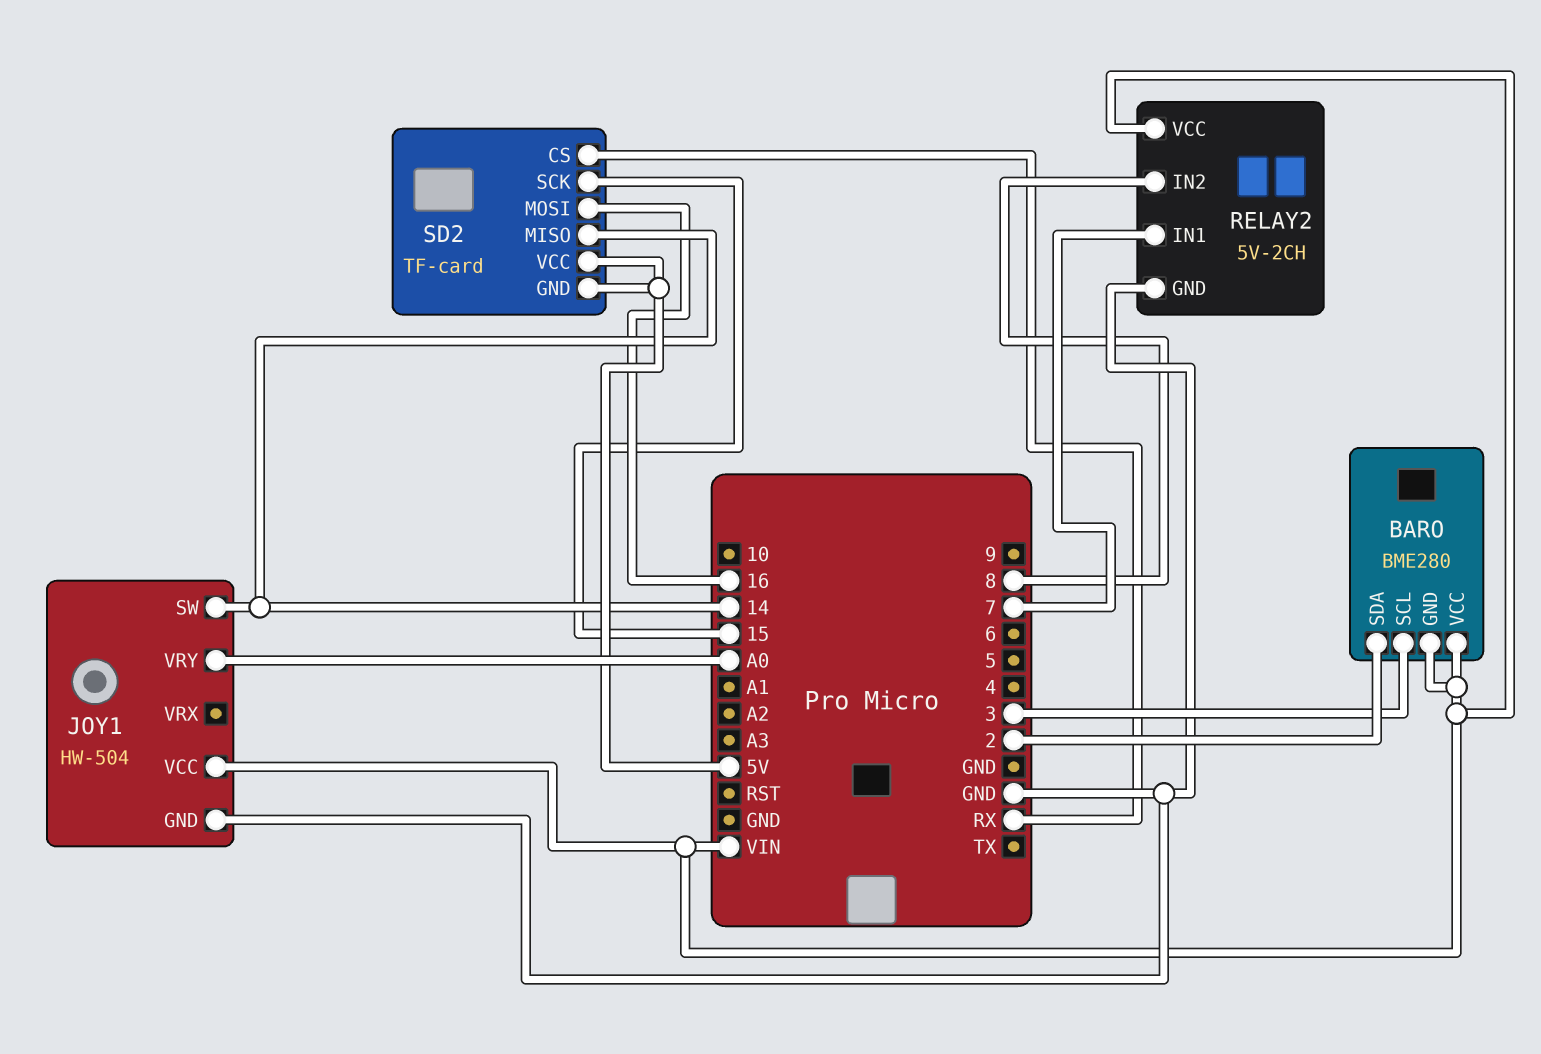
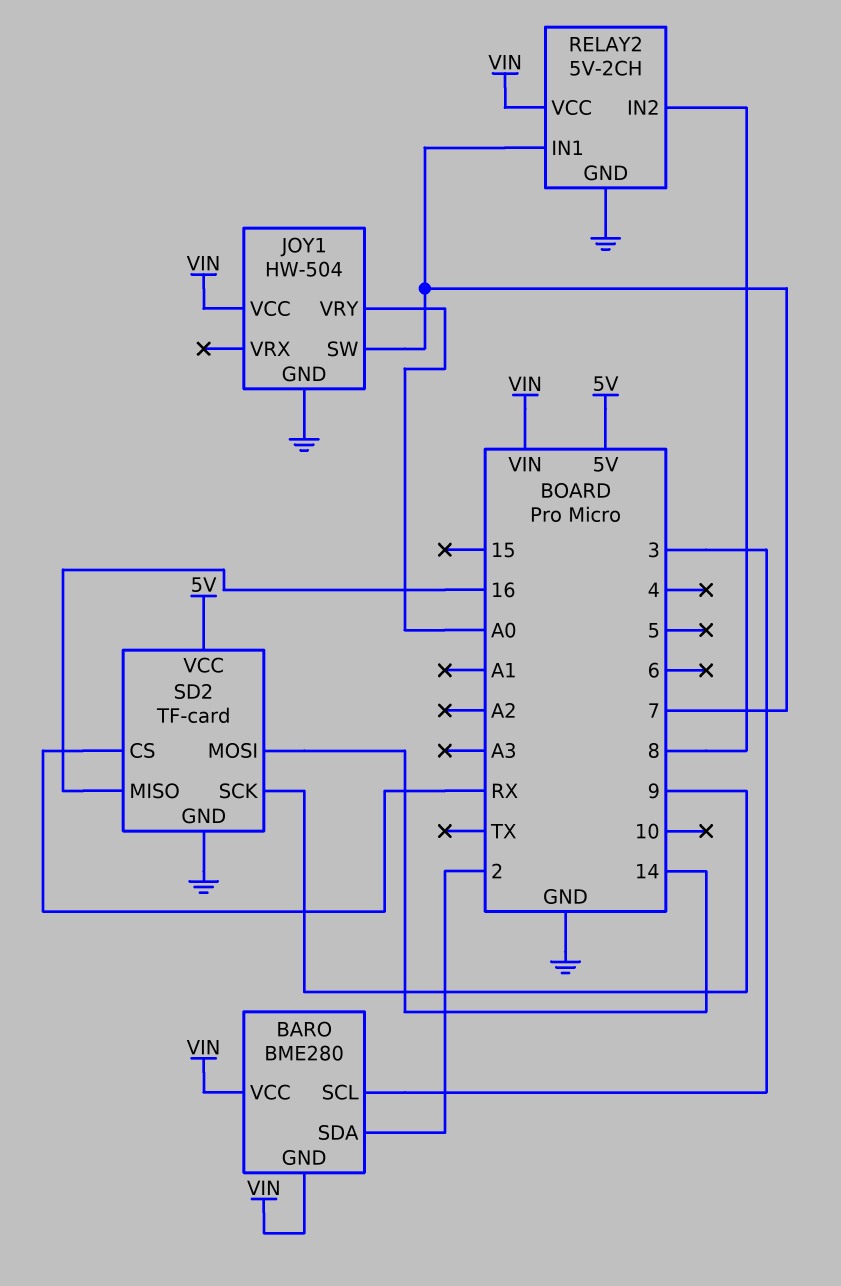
JOY1 pin SW: 14 -> 7
SD2 pin GND: 5V -> GND
SD2 pin MISO: 14 -> 16
SD2 pin MOSI: 16 -> 14
SD2 pin SCK: 15 -> 9

